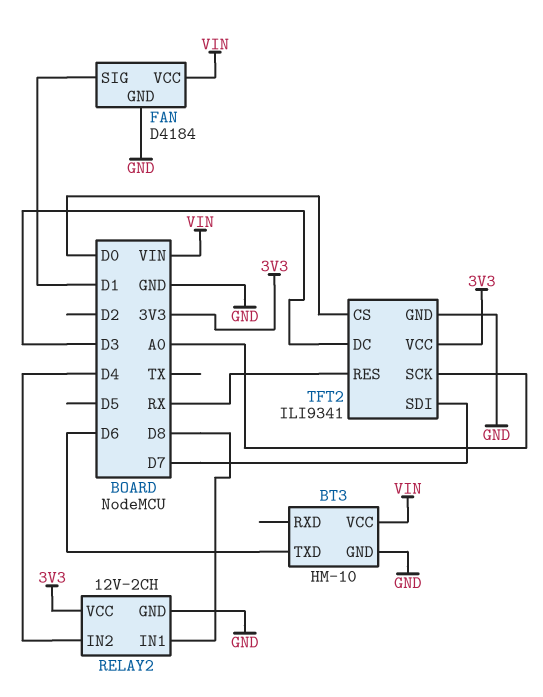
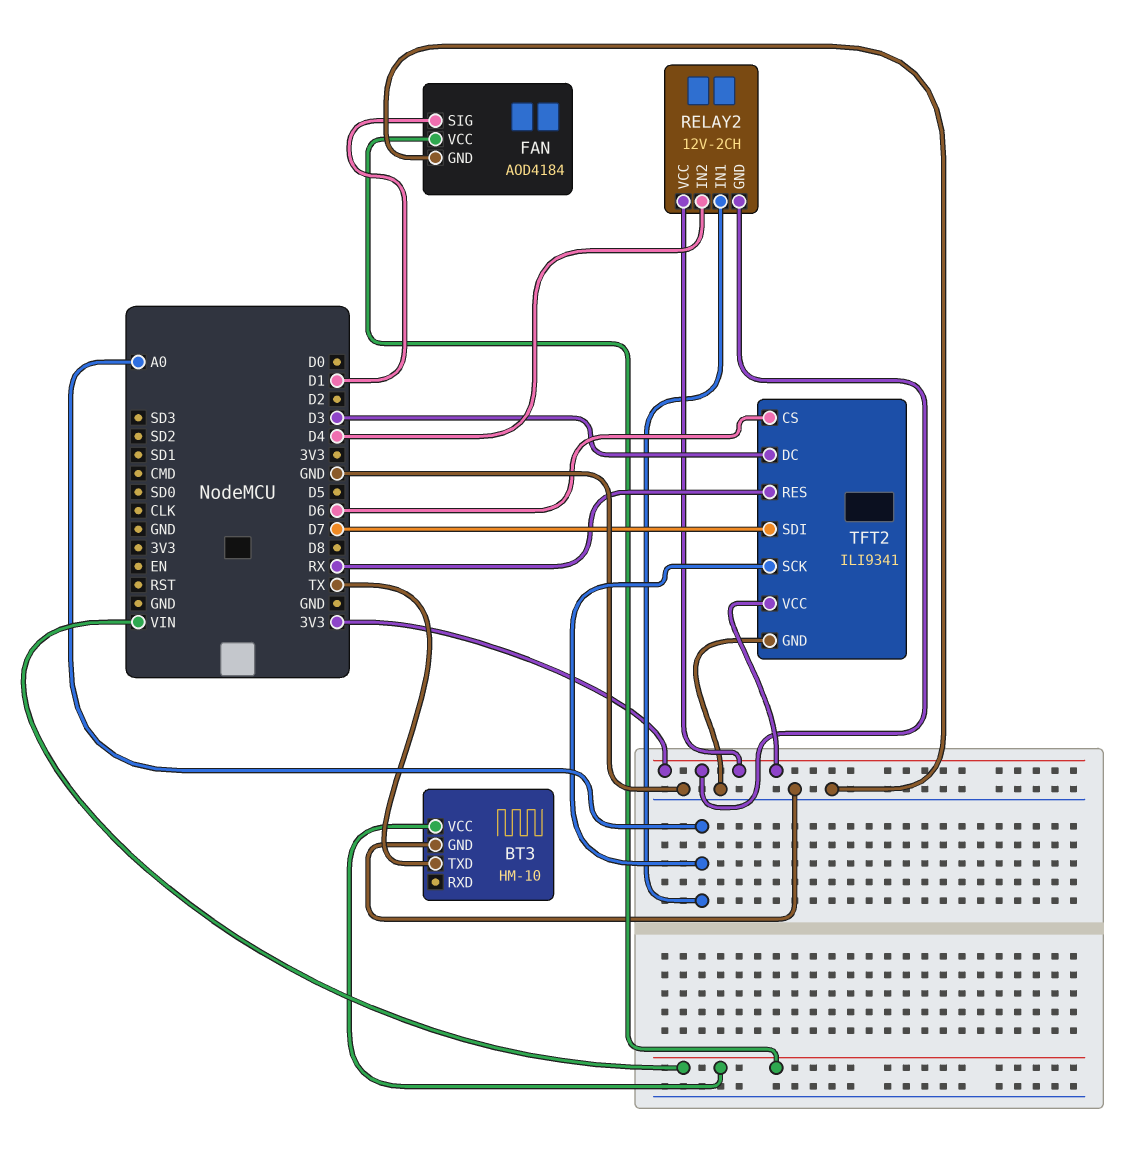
BT3 pin TXD: D6 -> TX
FAN: D4184 -> AOD4184
RELAY2 pin GND: GND -> 3V3
RELAY2 pin IN1: D8 -> A0
TFT2 pin CS: D0 -> D6

